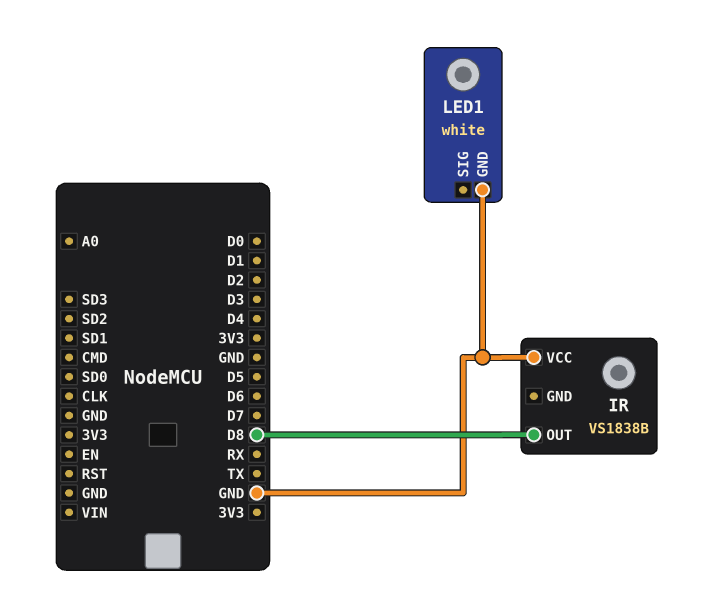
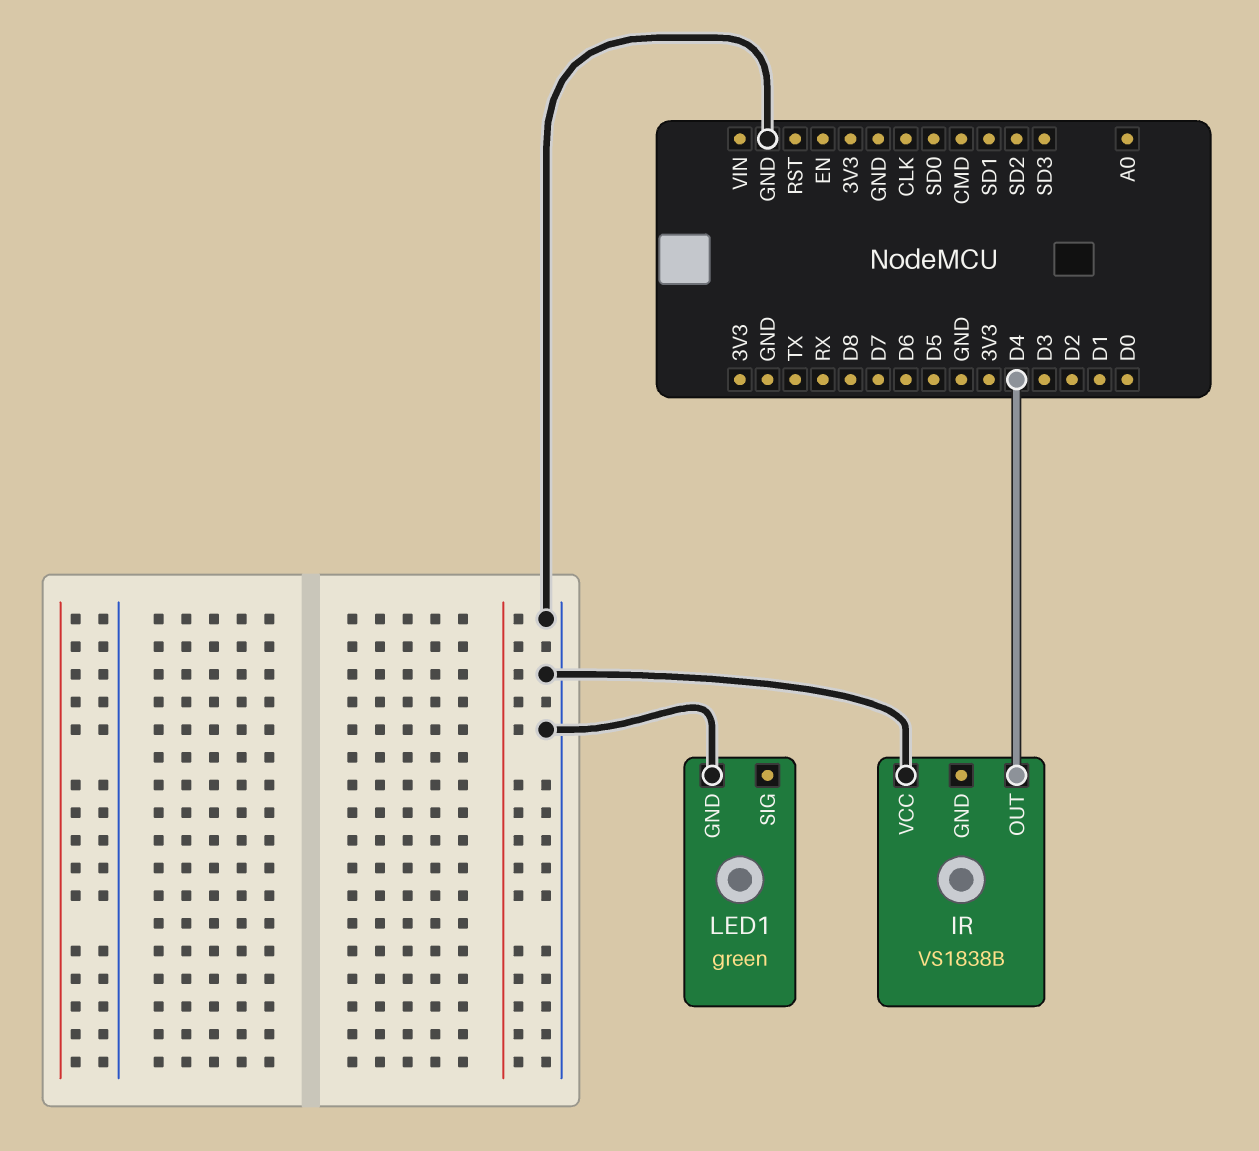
IR pin OUT: D8 -> D4
LED1: white -> green

